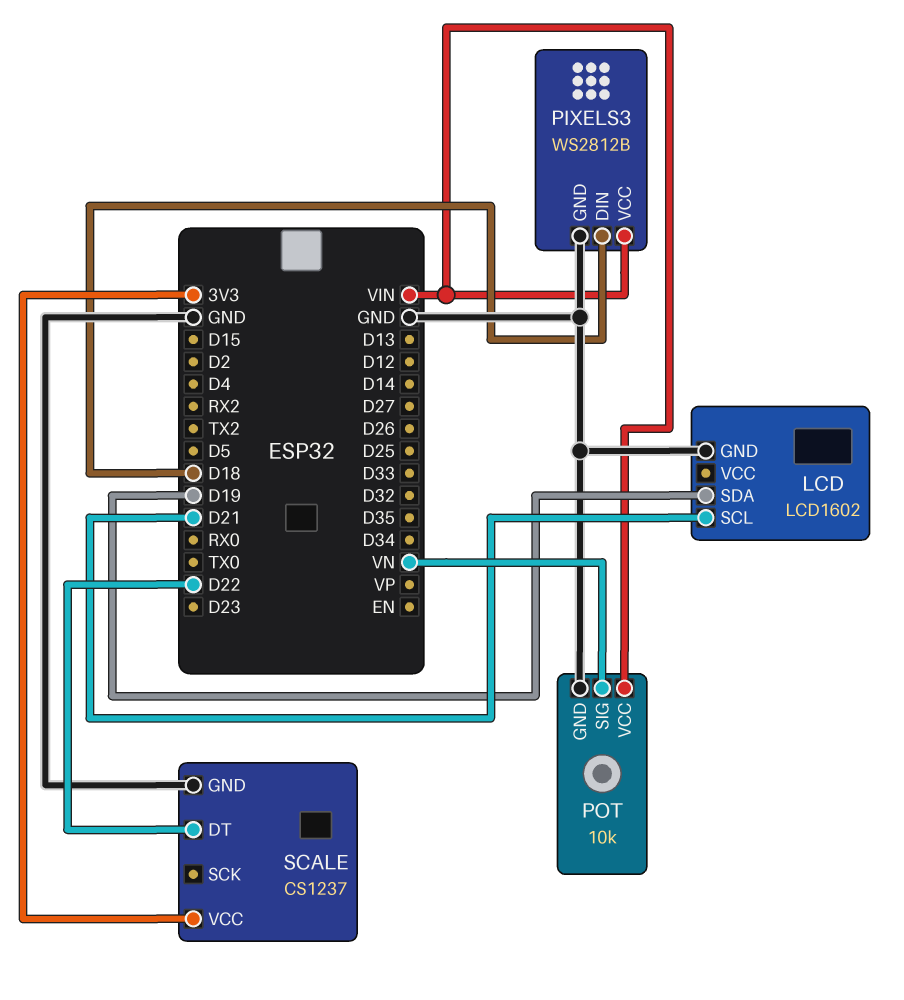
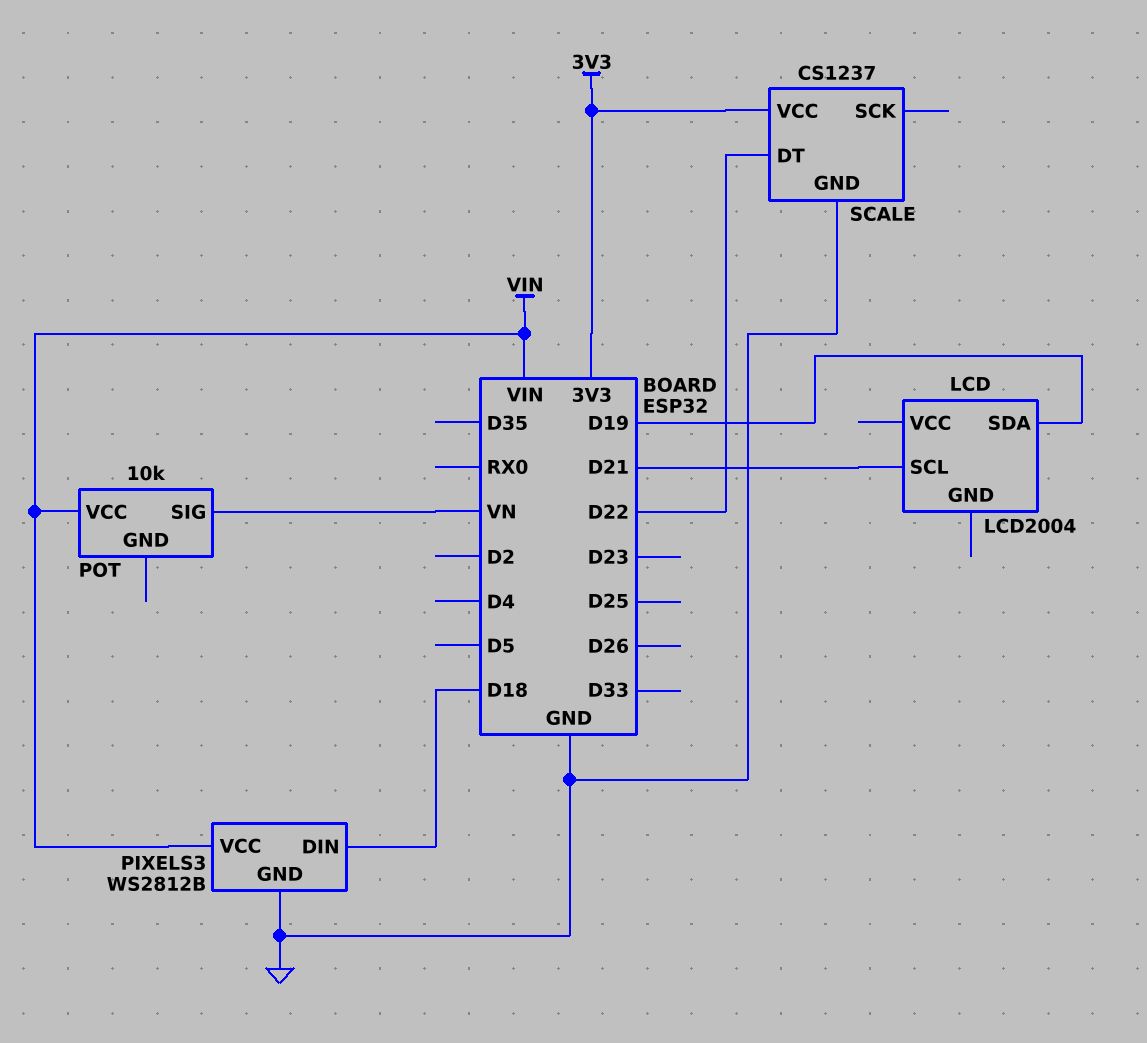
LCD: LCD1602 -> LCD2004
LCD pin GND: GND -> none
POT pin GND: GND -> none

